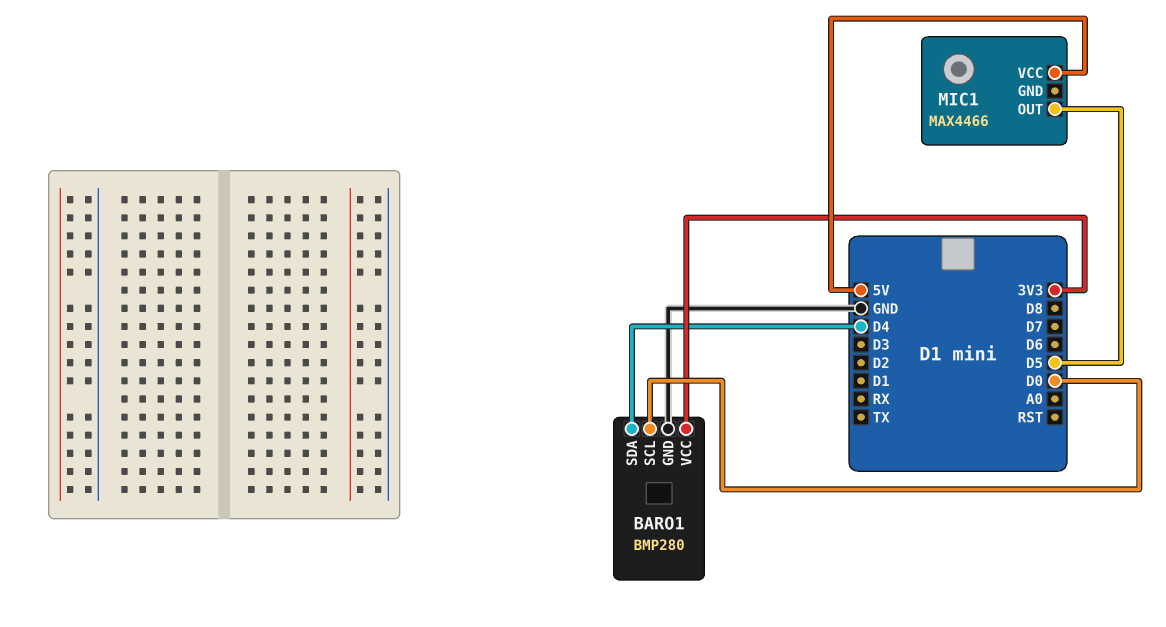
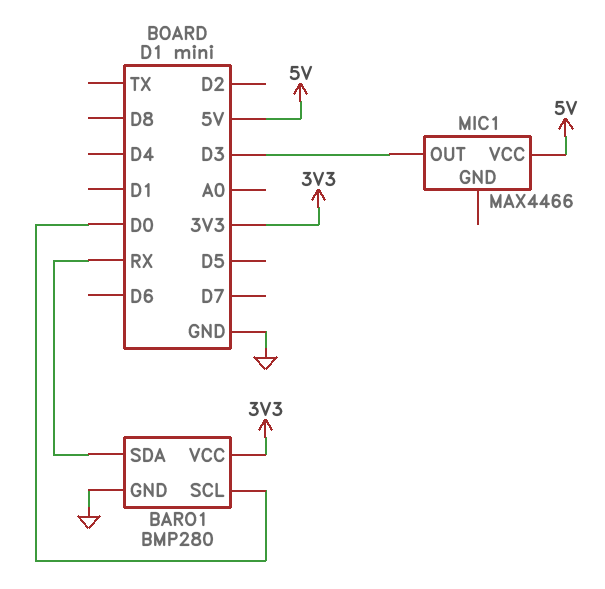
BARO1 pin SDA: D4 -> RX
MIC1 pin OUT: D5 -> D3

